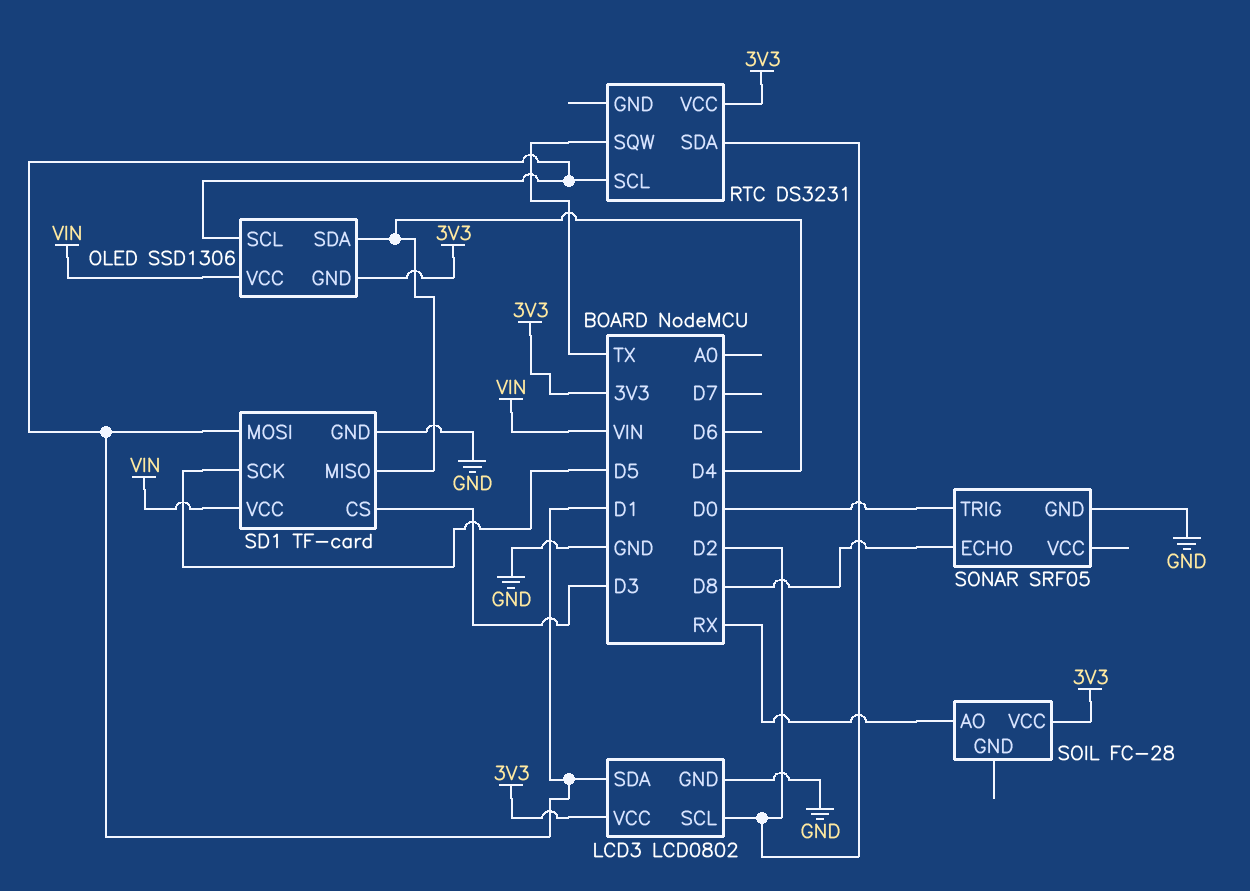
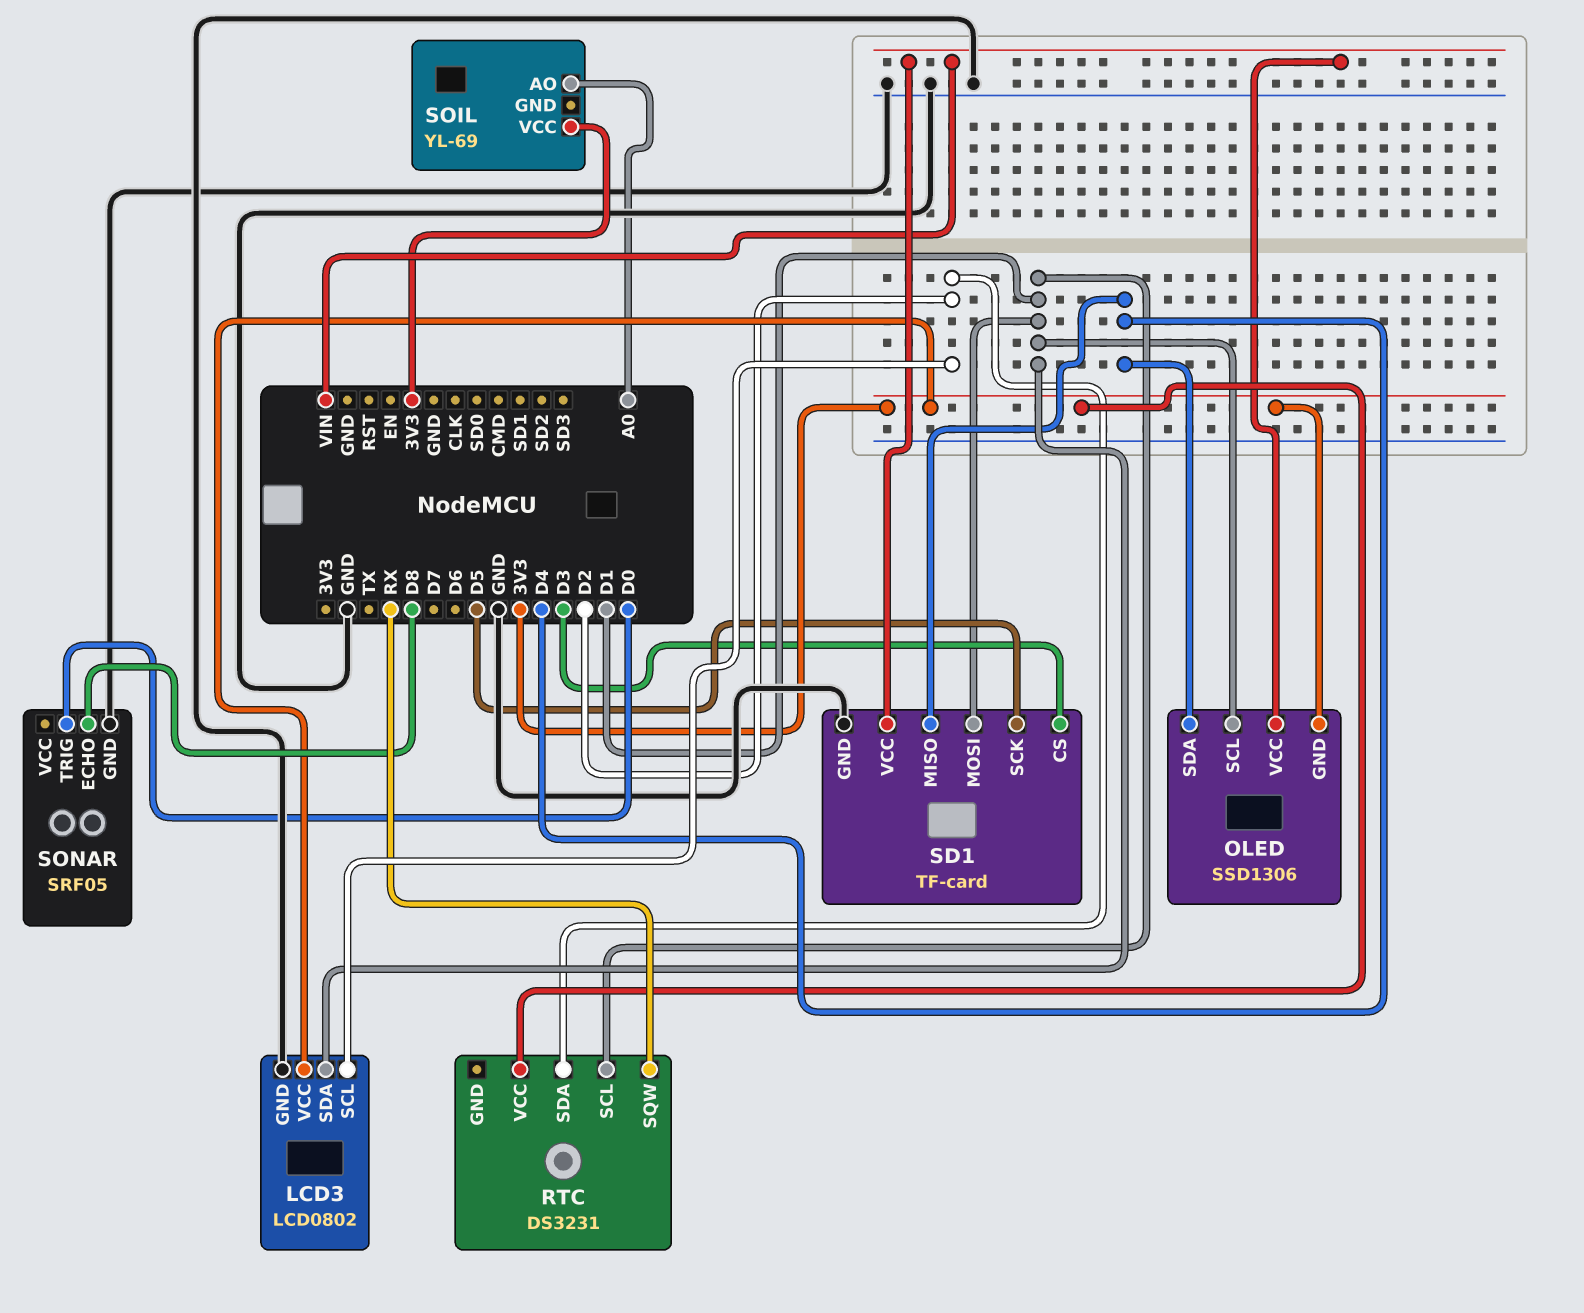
RTC pin SQW: TX -> RX
SOIL: FC-28 -> YL-69
SOIL pin AO: RX -> A0

